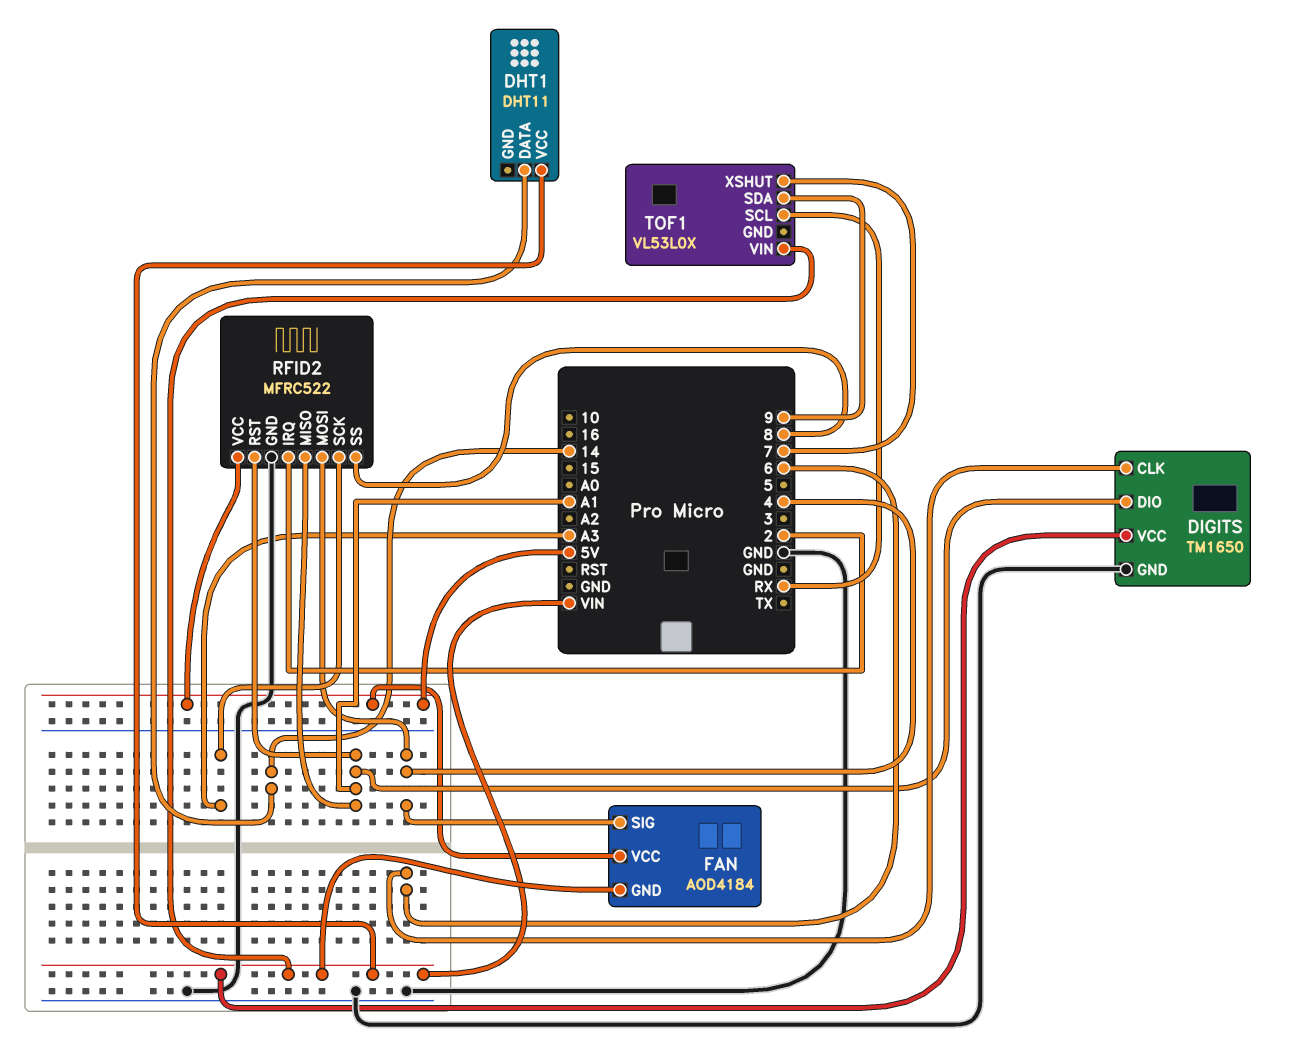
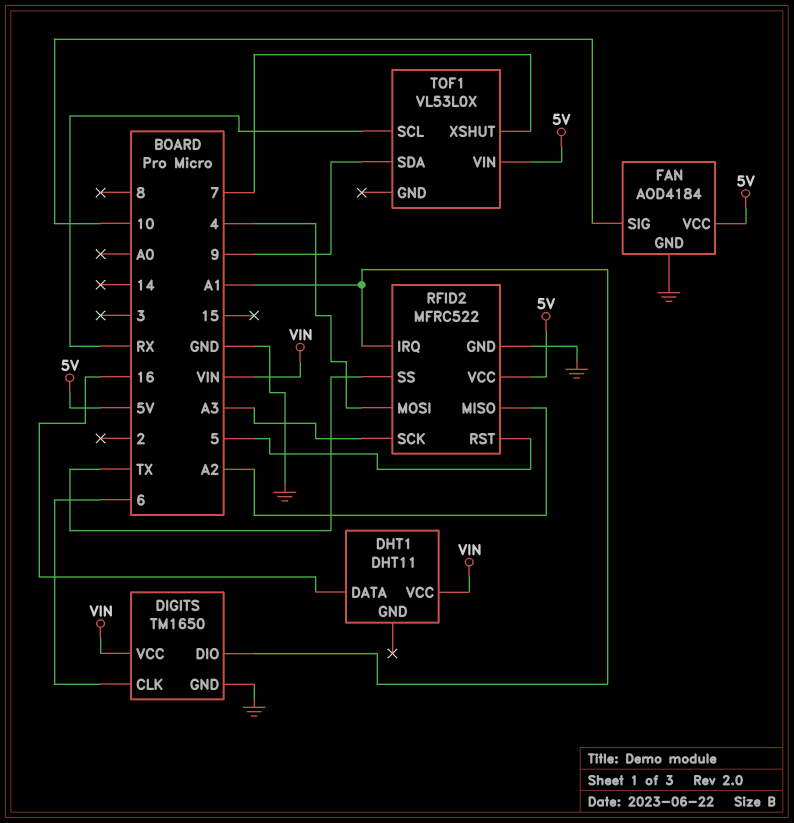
DHT1 pin DATA: 14 -> 16
FAN pin GND: VIN -> GND
FAN pin SIG: 4 -> 10
RFID2 pin IRQ: 2 -> A1
RFID2 pin MISO: A1 -> A2
RFID2 pin RST: A1 -> 5
RFID2 pin SS: 8 -> TX
TOF1 pin VIN: VIN -> 5V

